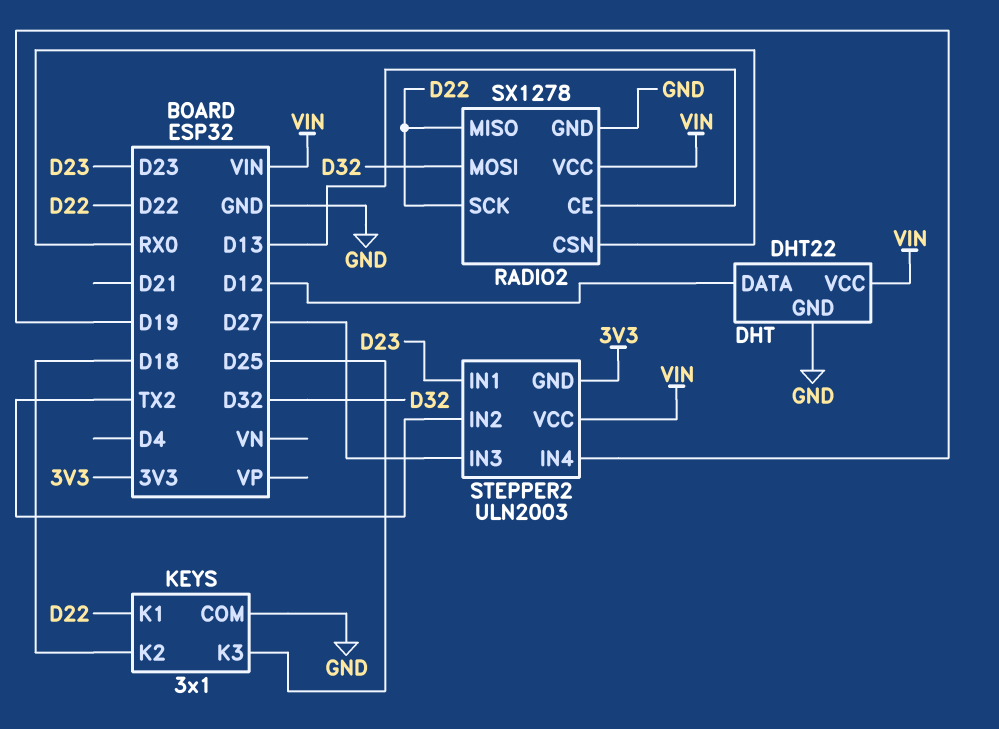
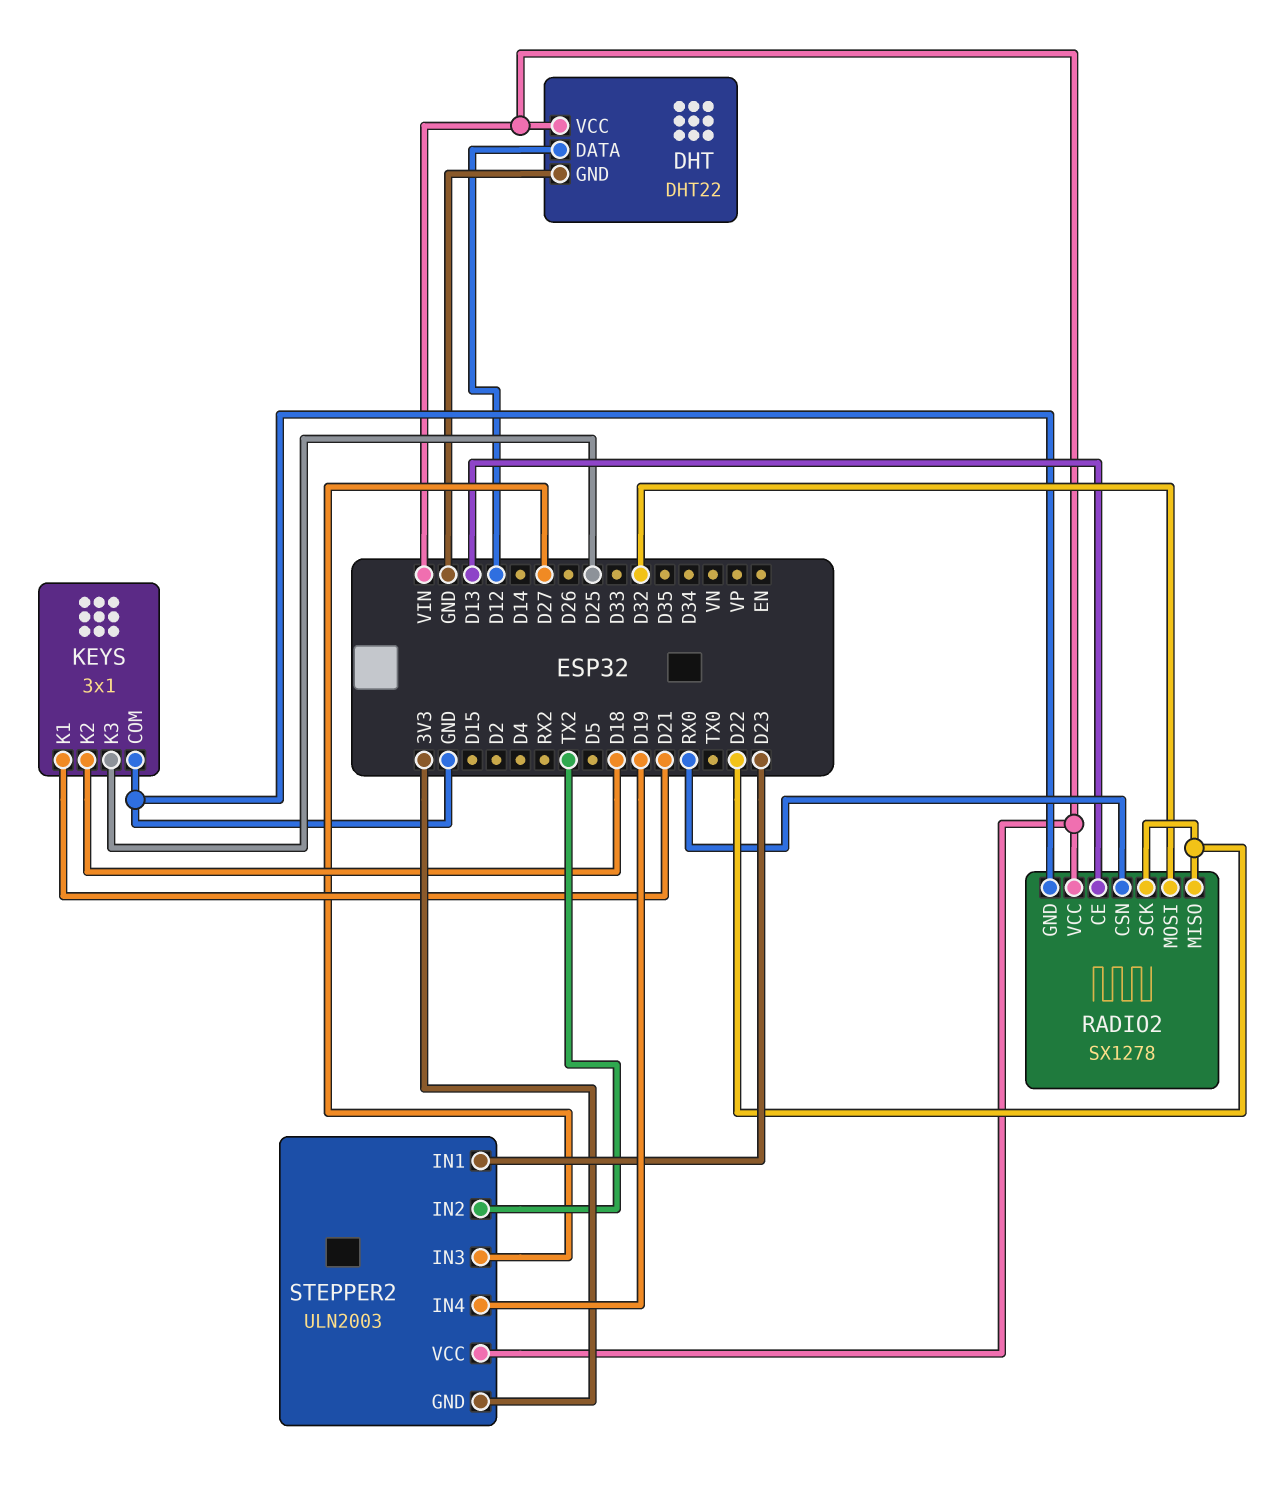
KEYS pin K1: D22 -> D21

